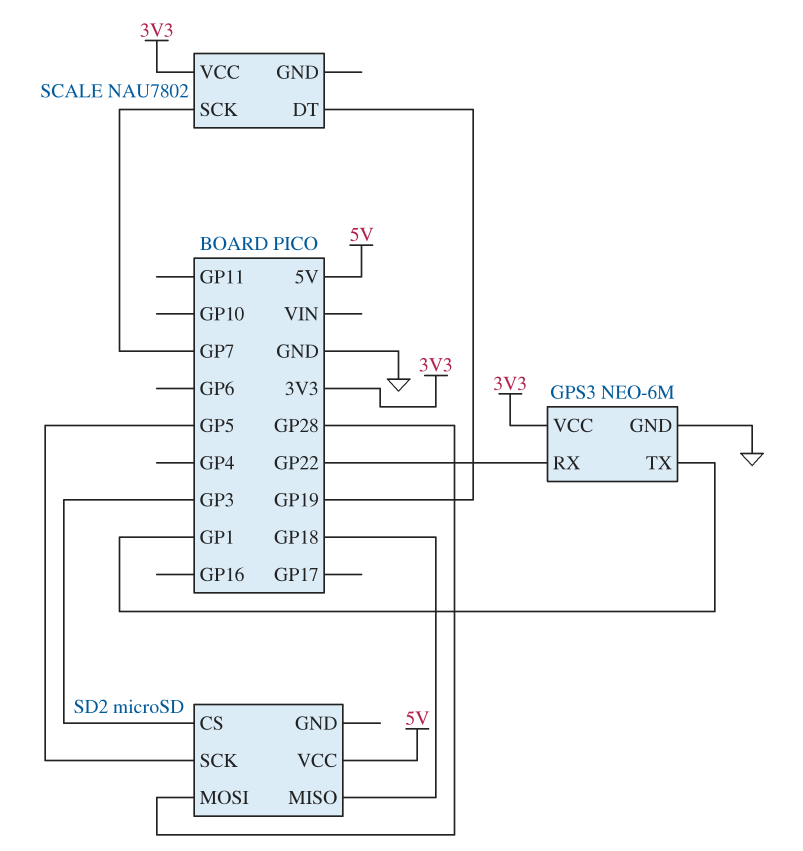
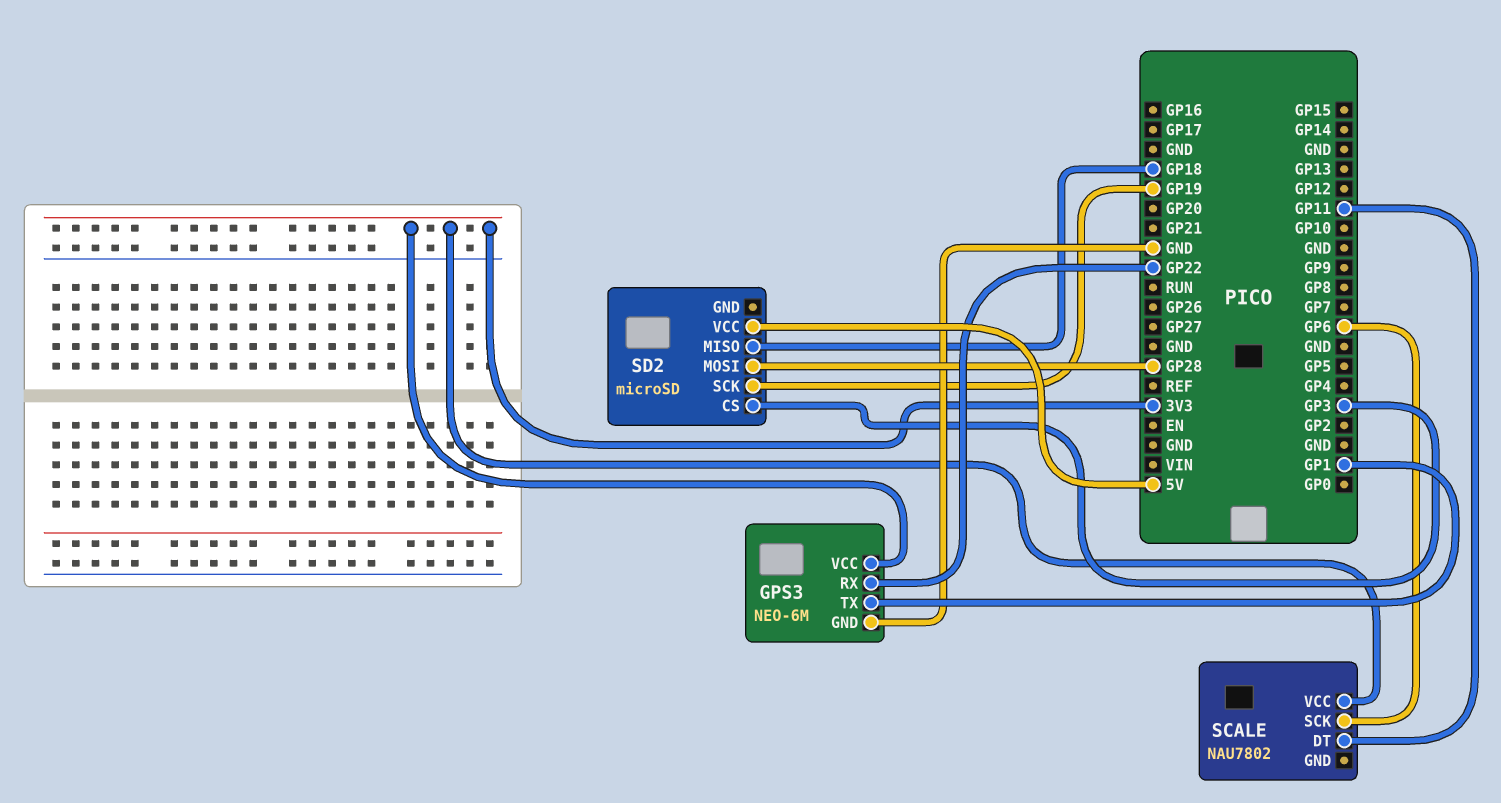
SCALE pin DT: GP19 -> GP11
SCALE pin SCK: GP7 -> GP6
SD2 pin SCK: GP5 -> GP19

